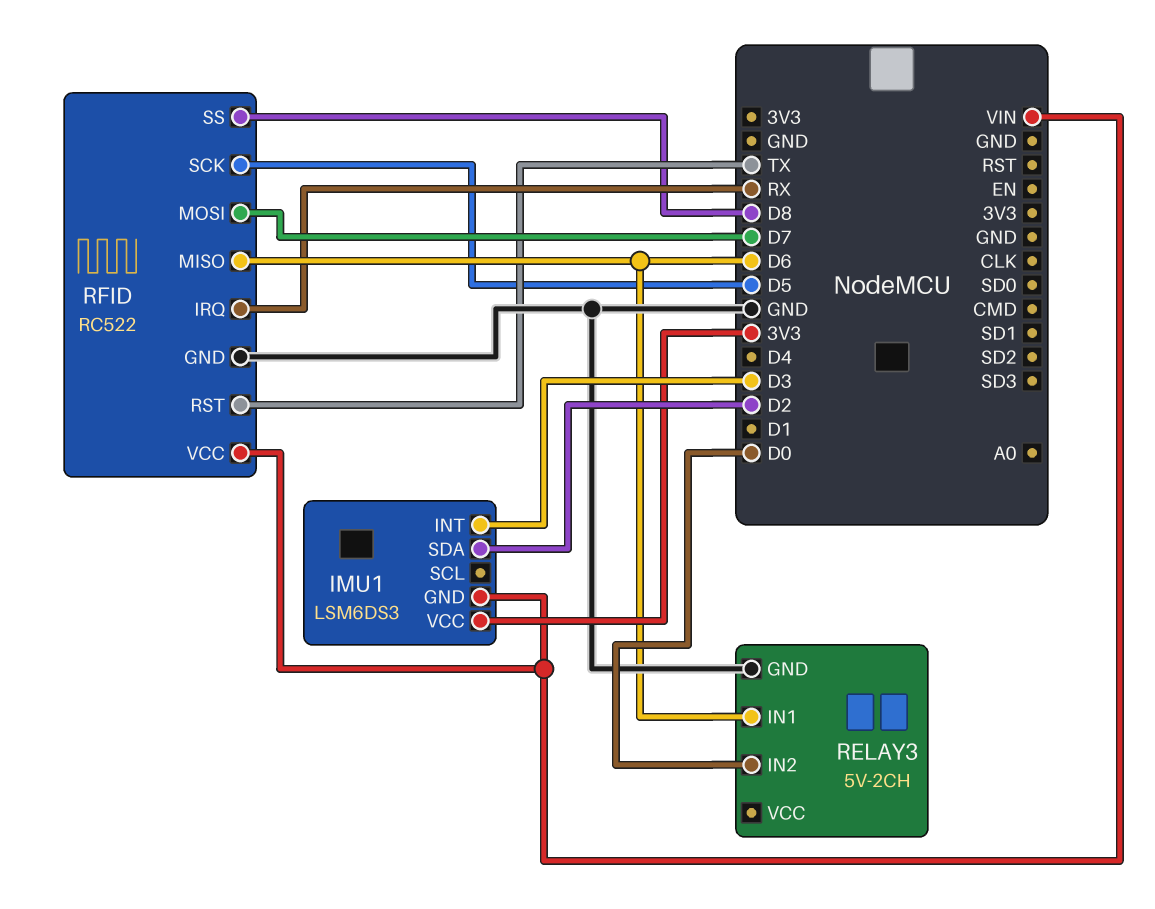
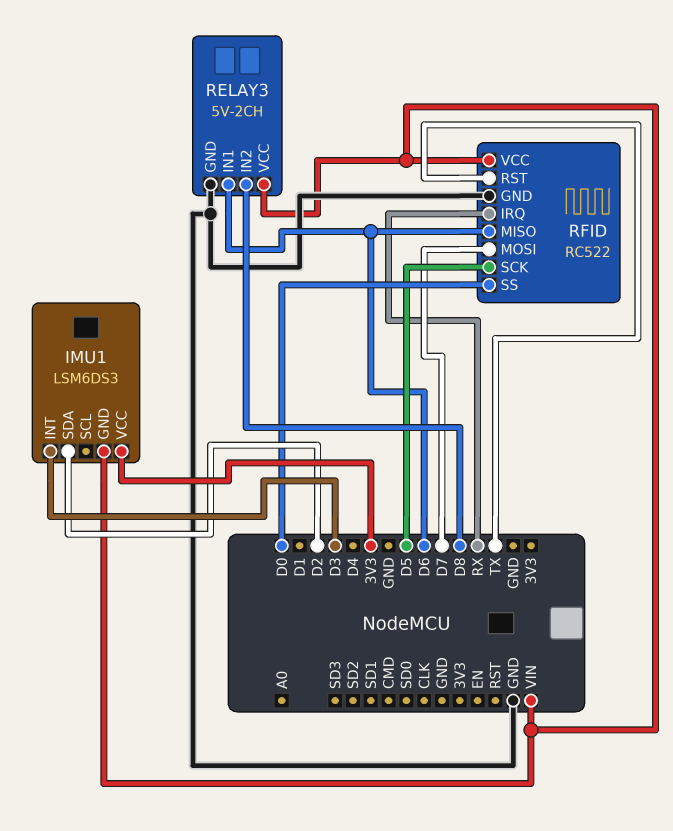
RELAY3 pin IN2: D0 -> D8
RELAY3 pin VCC: none -> VIN
RFID pin SS: D8 -> D0

